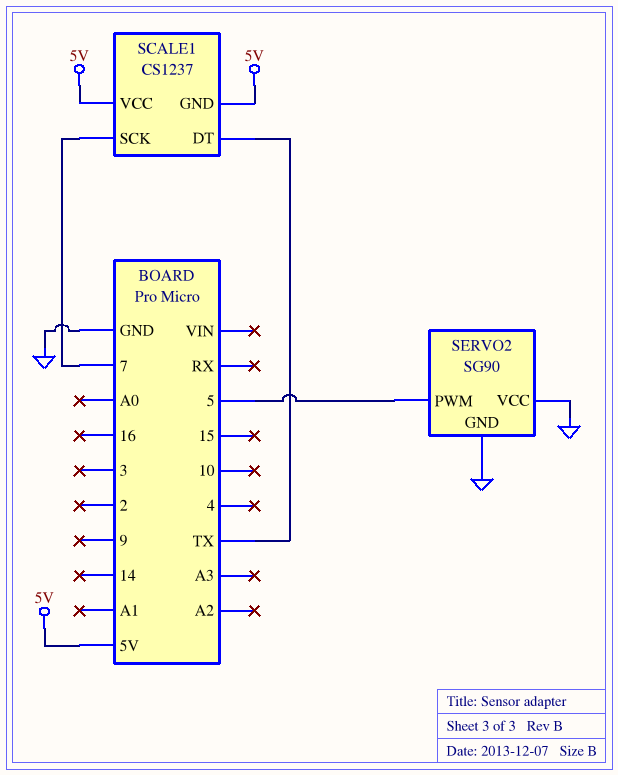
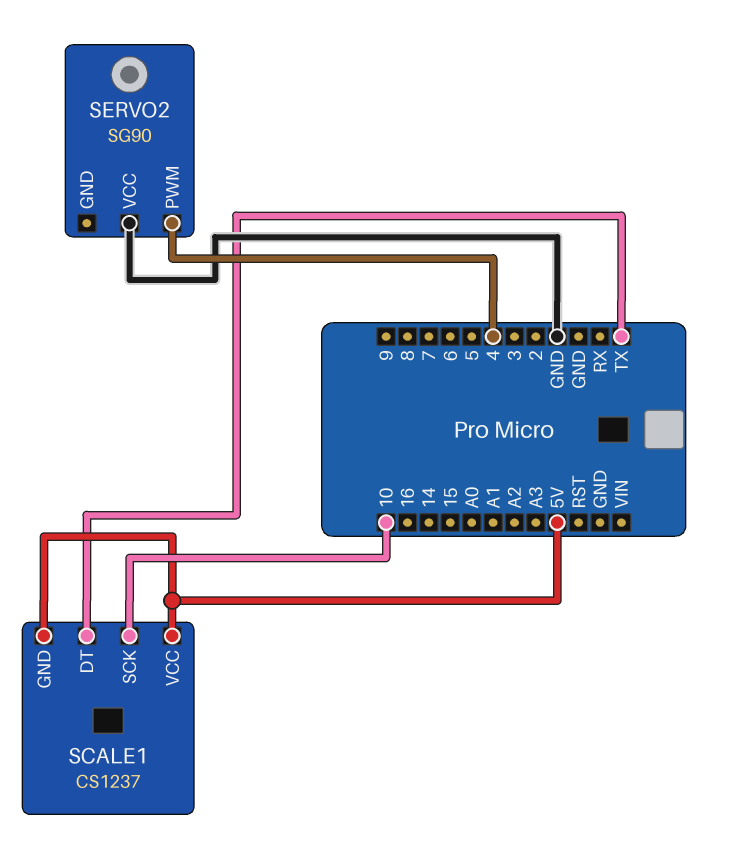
SCALE1 pin SCK: 7 -> 10
SERVO2 pin GND: GND -> none
SERVO2 pin PWM: 5 -> 4

